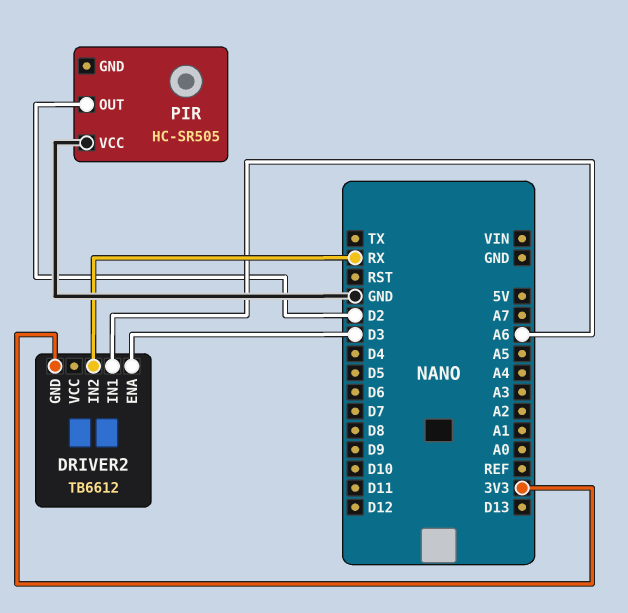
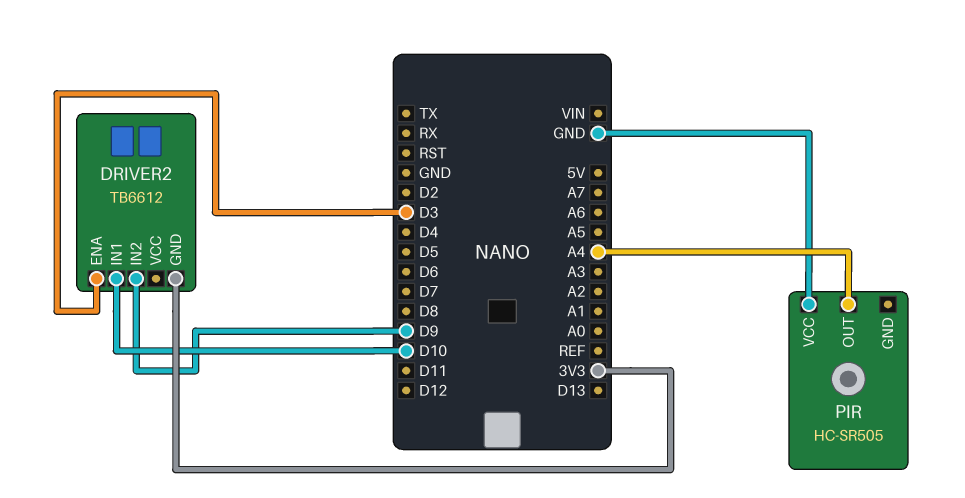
DRIVER2 pin IN1: A6 -> D10
DRIVER2 pin IN2: RX -> D9
PIR pin OUT: D2 -> A4

